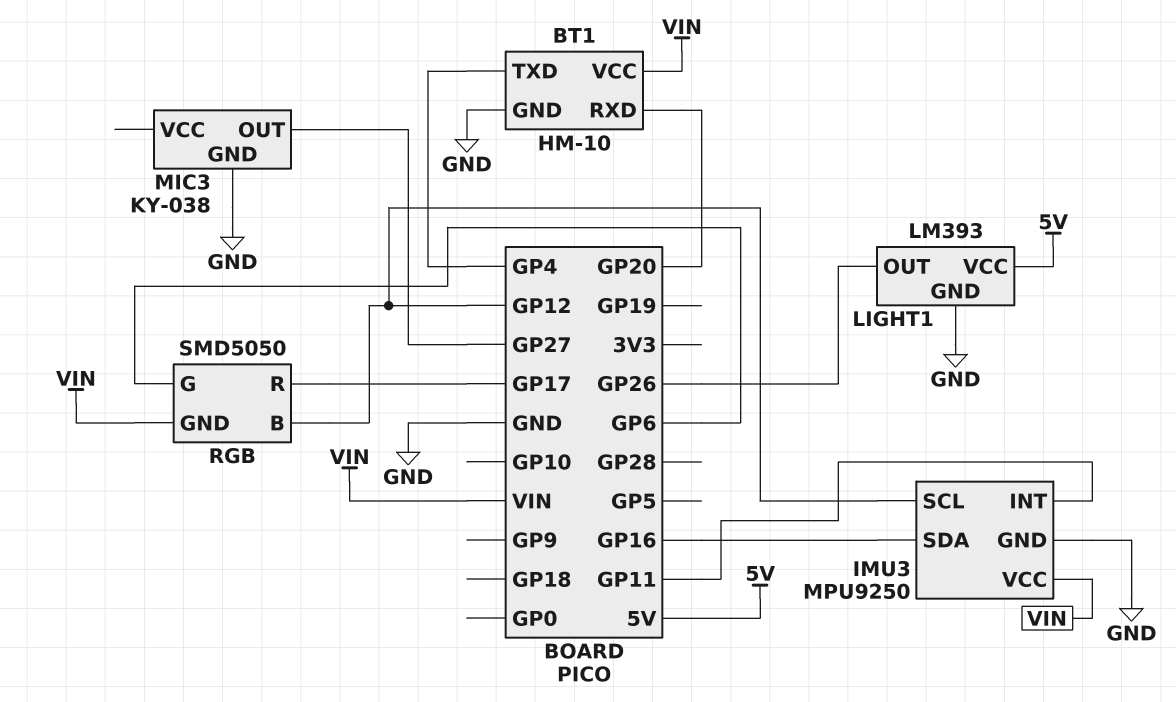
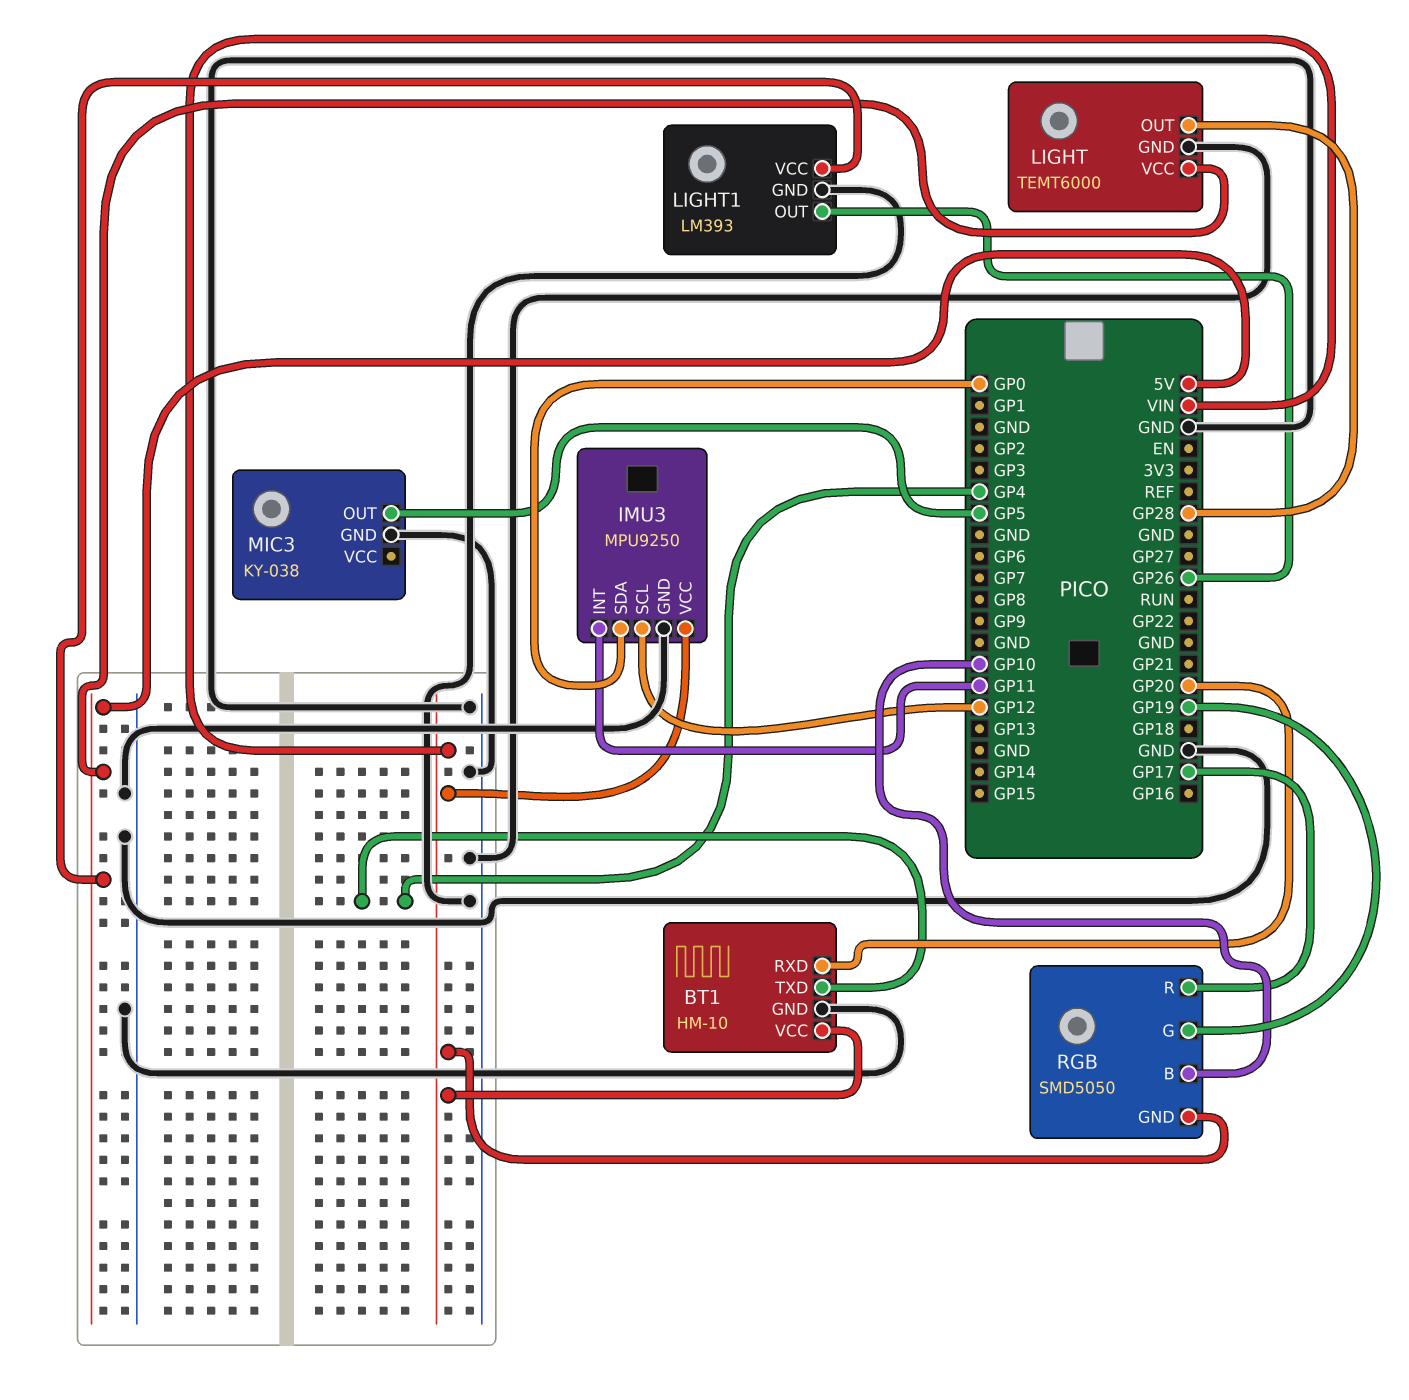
IMU3 pin SDA: GP16 -> GP0
LIGHT: none -> TEMT6000
LIGHT pin GND: none -> GND
LIGHT pin OUT: none -> GP28
LIGHT pin VCC: none -> 5V
MIC3 pin OUT: GP27 -> GP5
RGB pin B: GP12 -> GP10
RGB pin G: GP6 -> GP19

